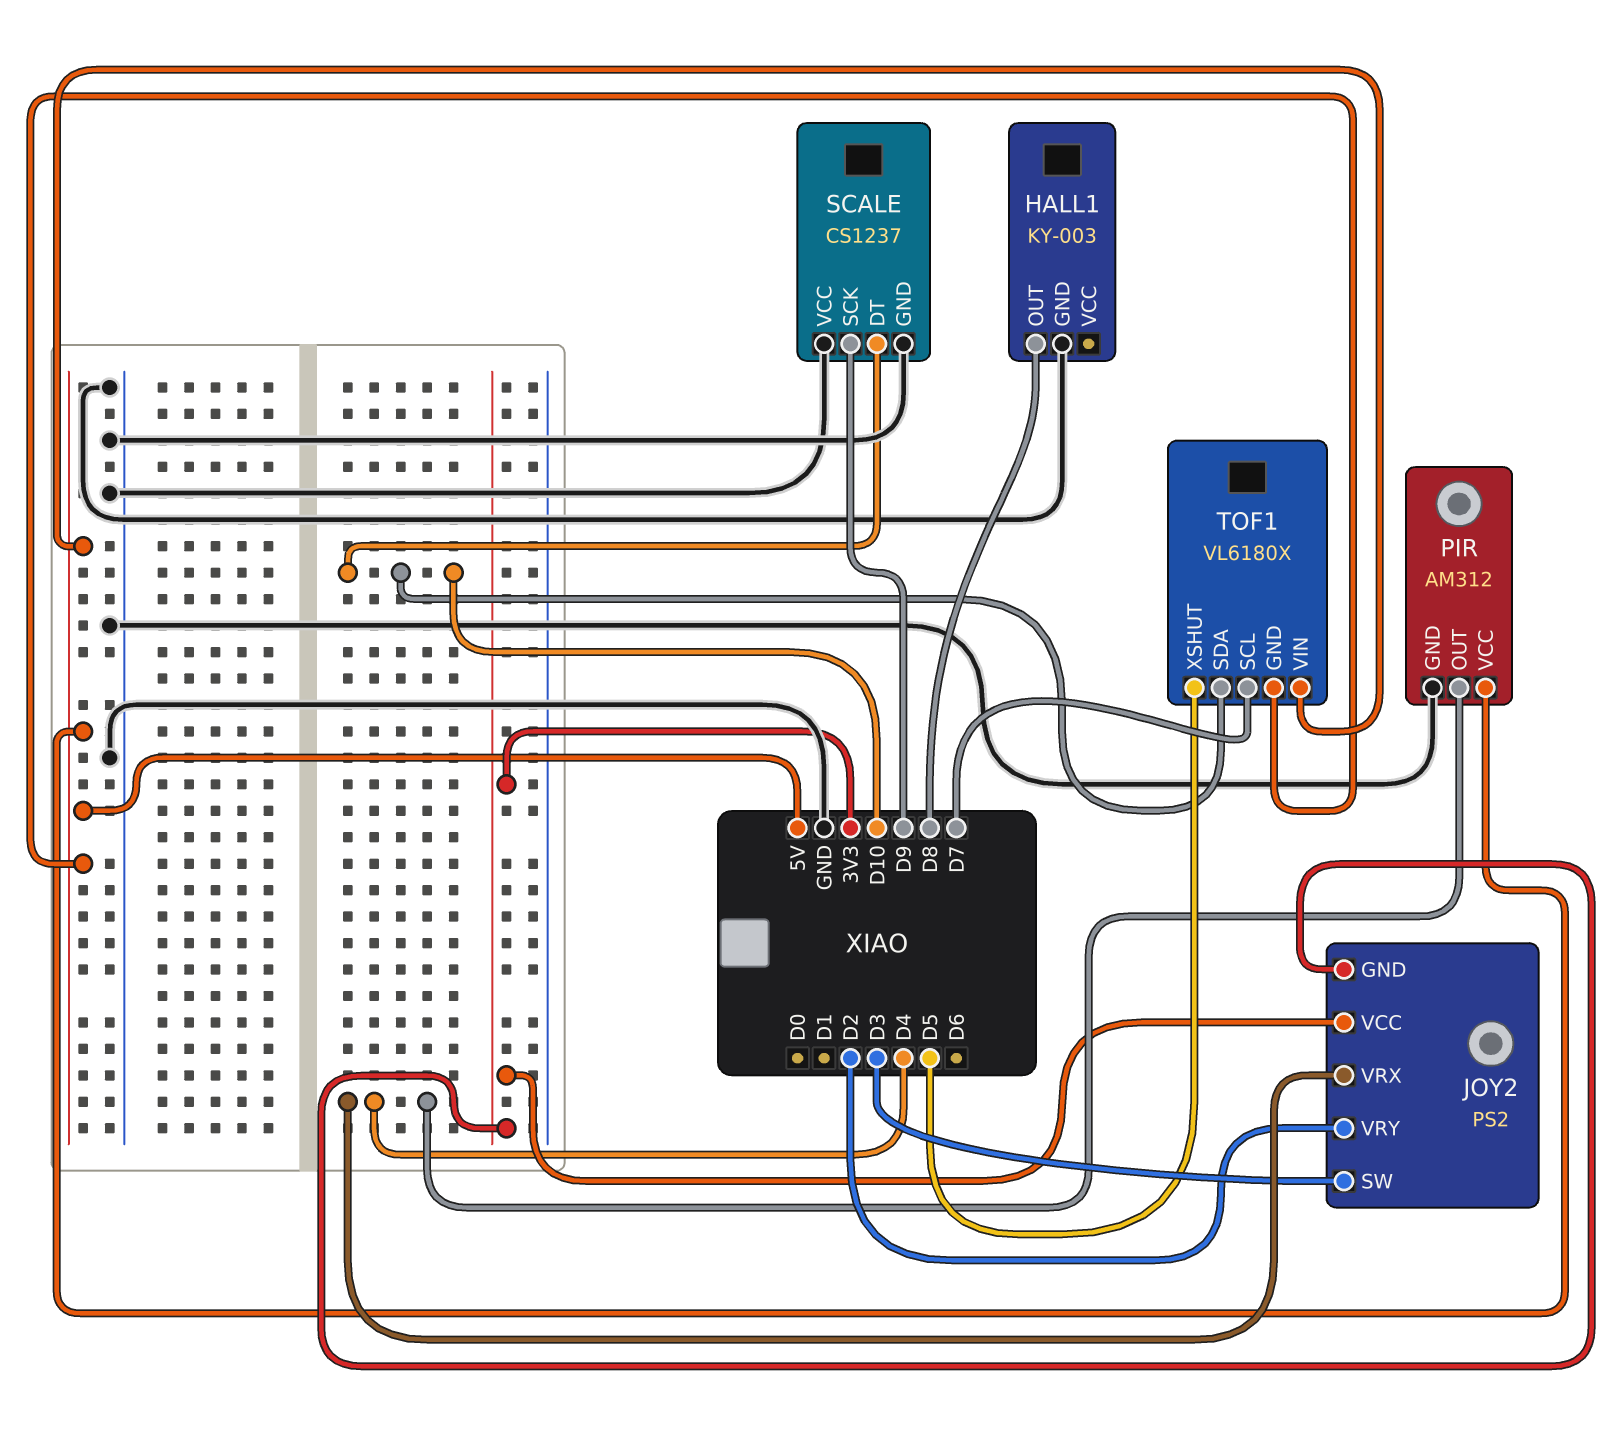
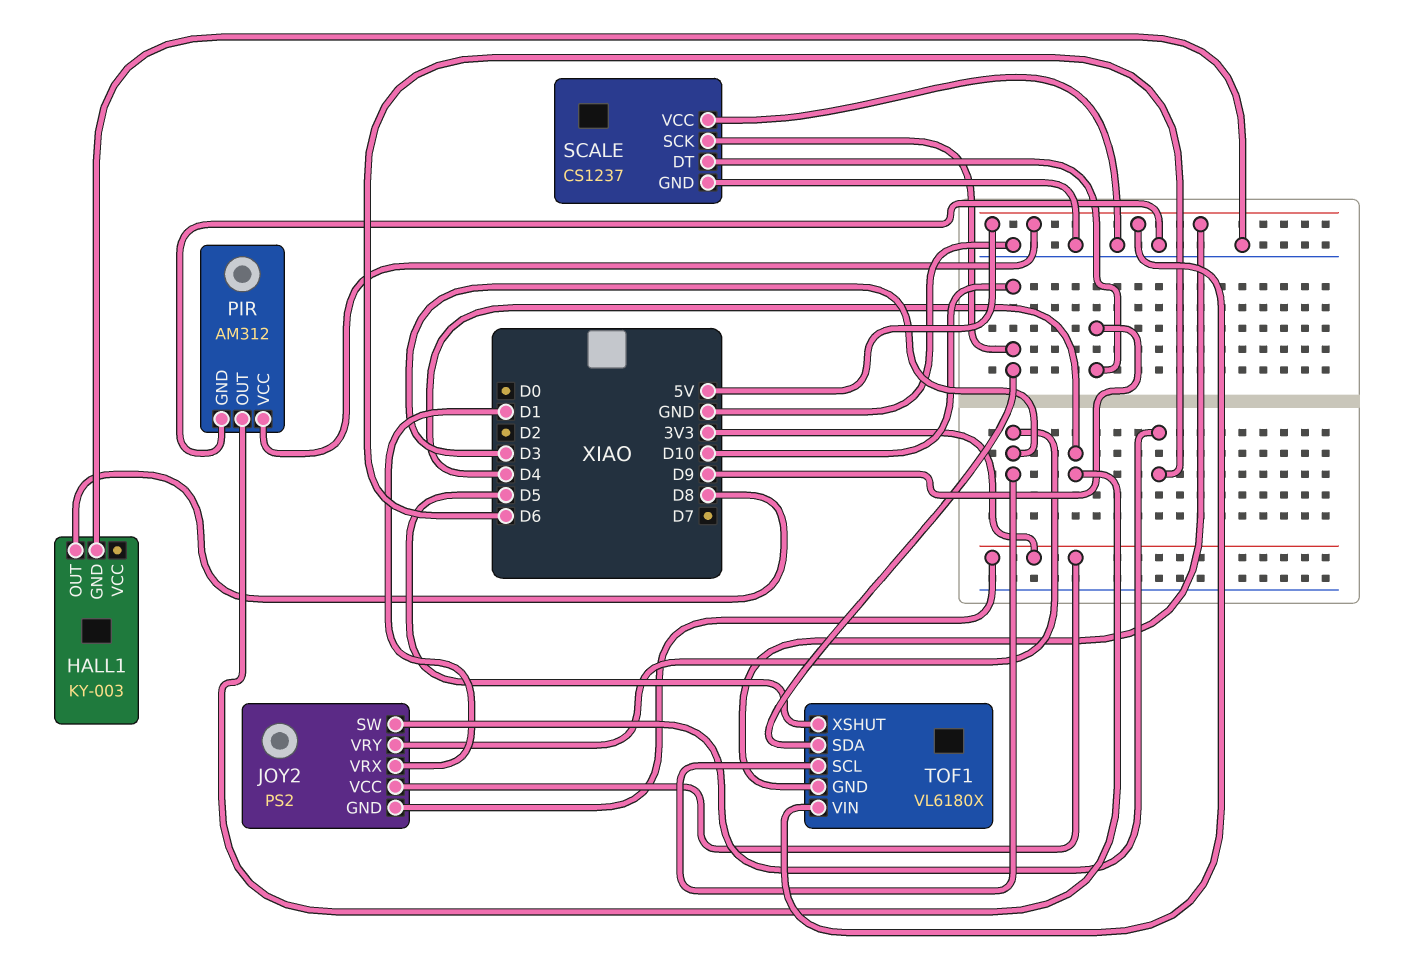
JOY2 pin SW: D3 -> D6
JOY2 pin VRX: D4 -> D1
JOY2 pin VRY: D2 -> D3
SCALE pin DT: D10 -> D9
SCALE pin SCK: D9 -> D10
TOF1 pin SCL: D7 -> D3

